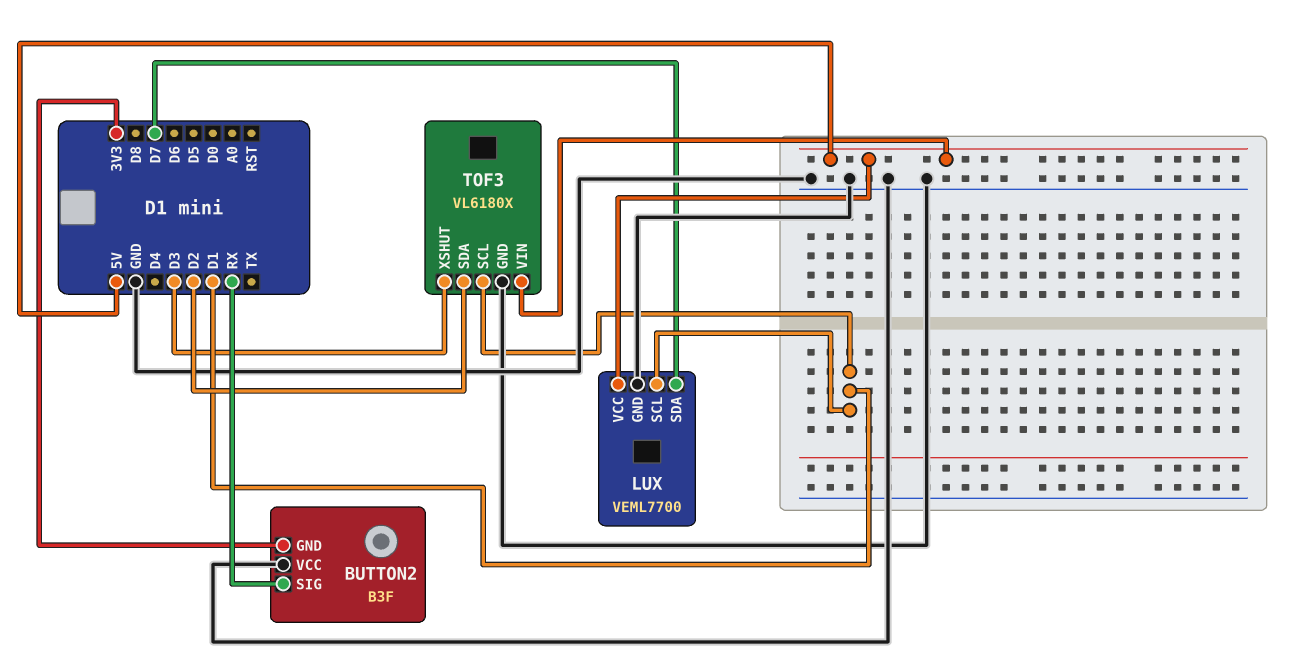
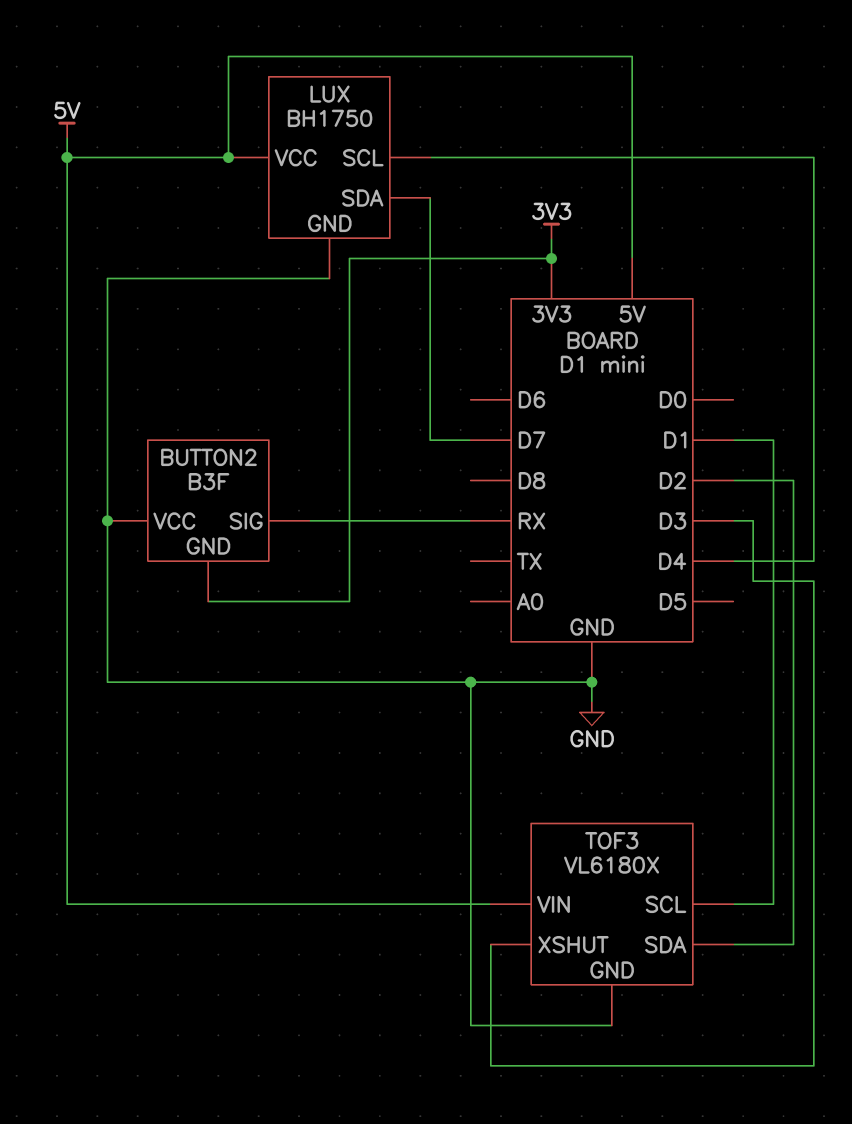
LUX: VEML7700 -> BH1750
LUX pin SCL: D1 -> D4

